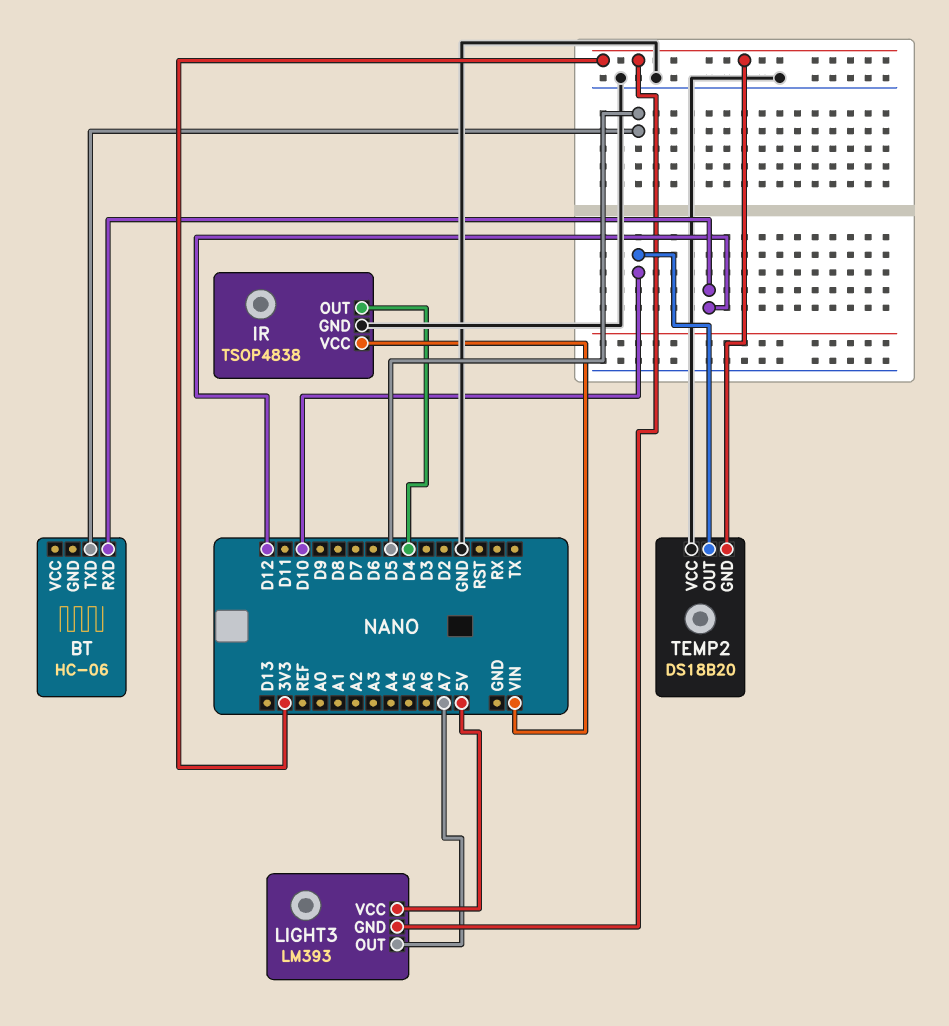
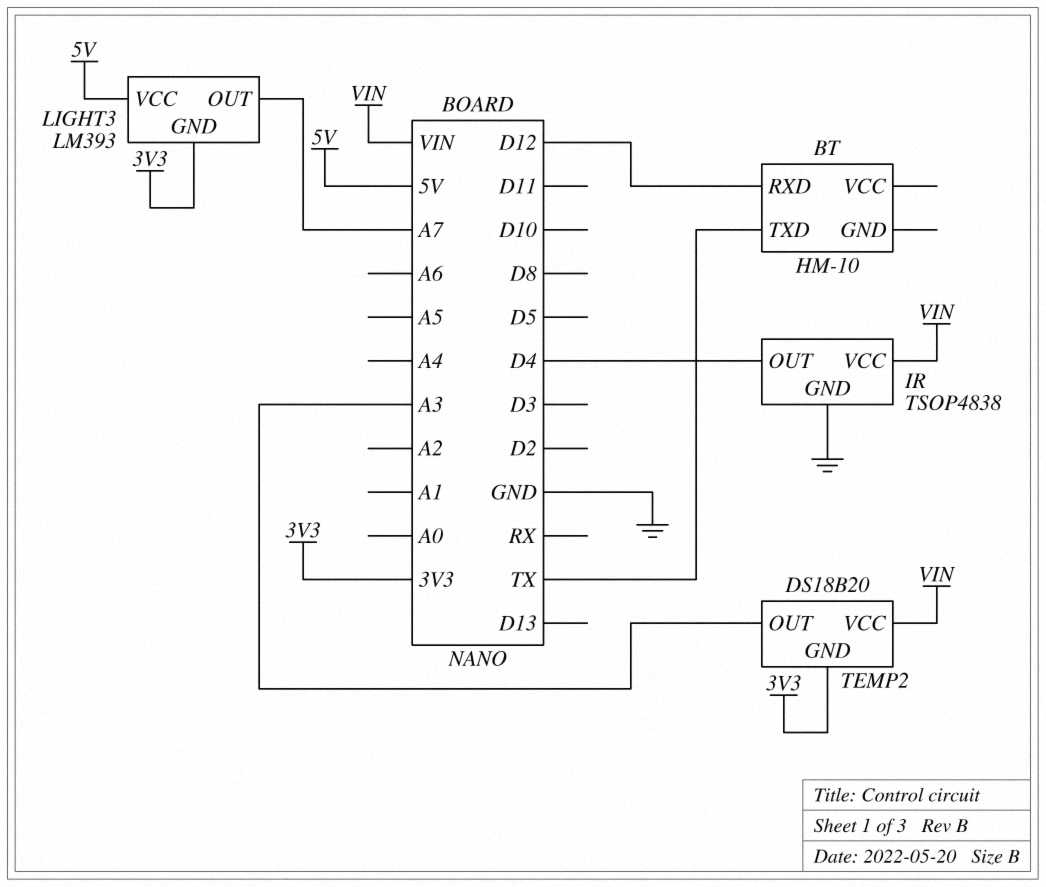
BT: HC-06 -> HM-10
BT pin TXD: D5 -> TX
TEMP2 pin OUT: D10 -> A3
TEMP2 pin VCC: GND -> VIN

